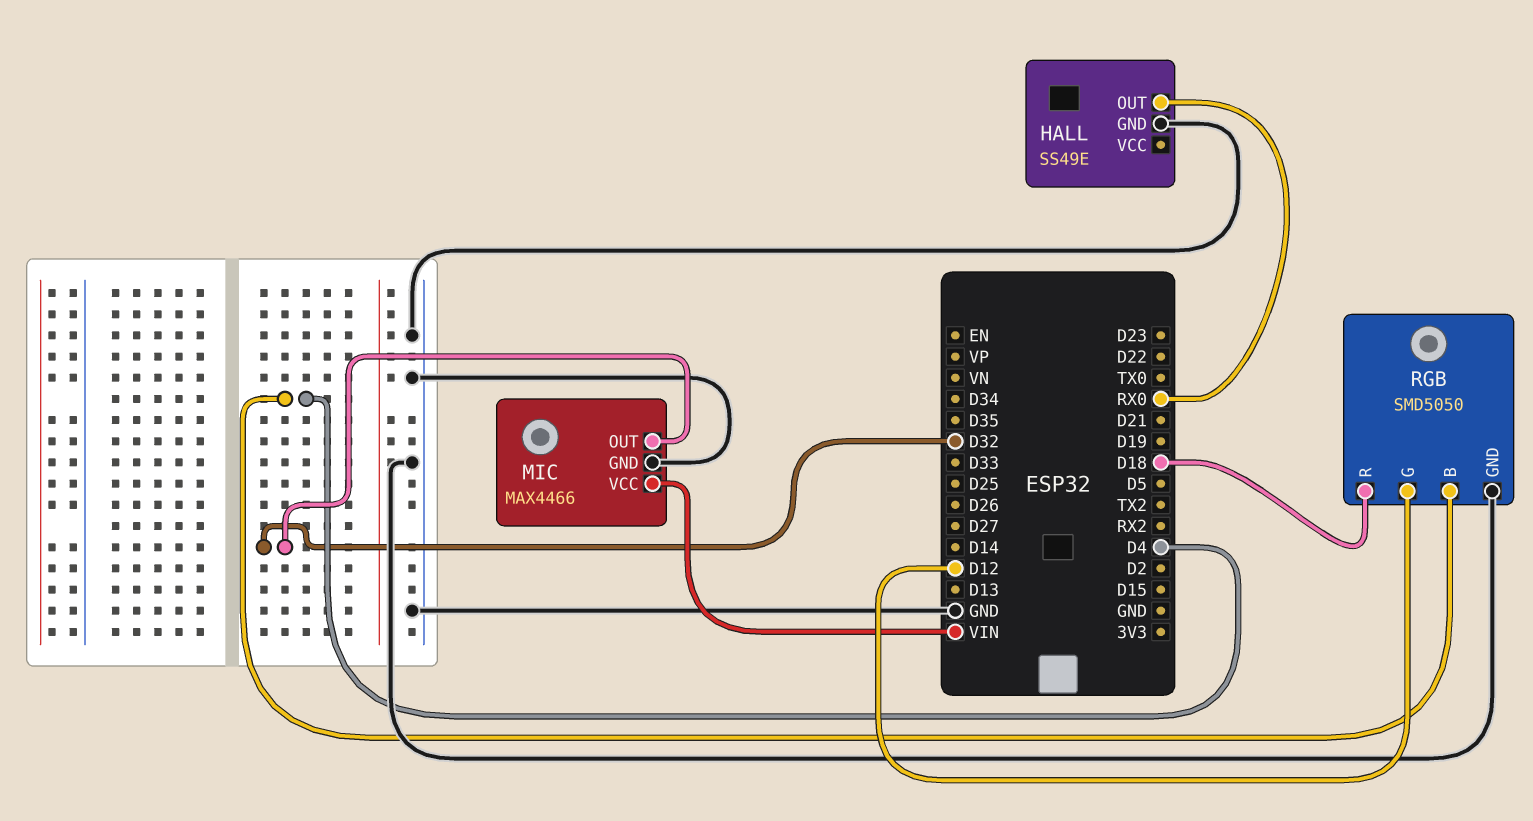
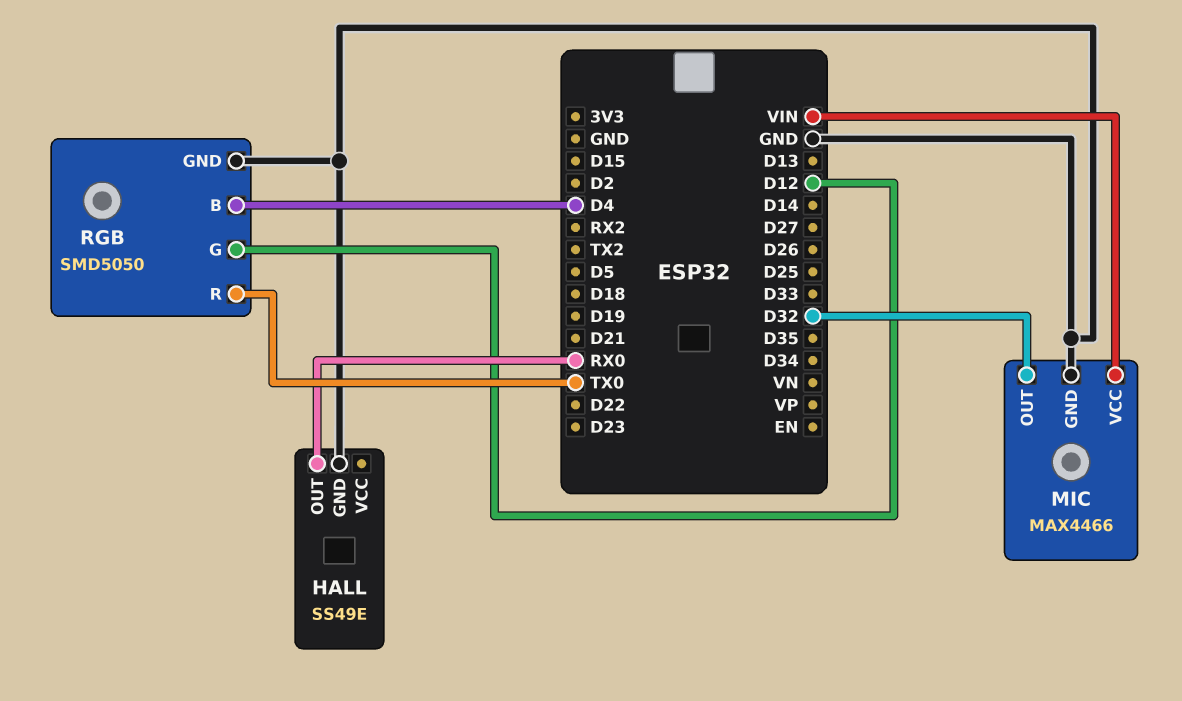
RGB pin R: D18 -> TX0

